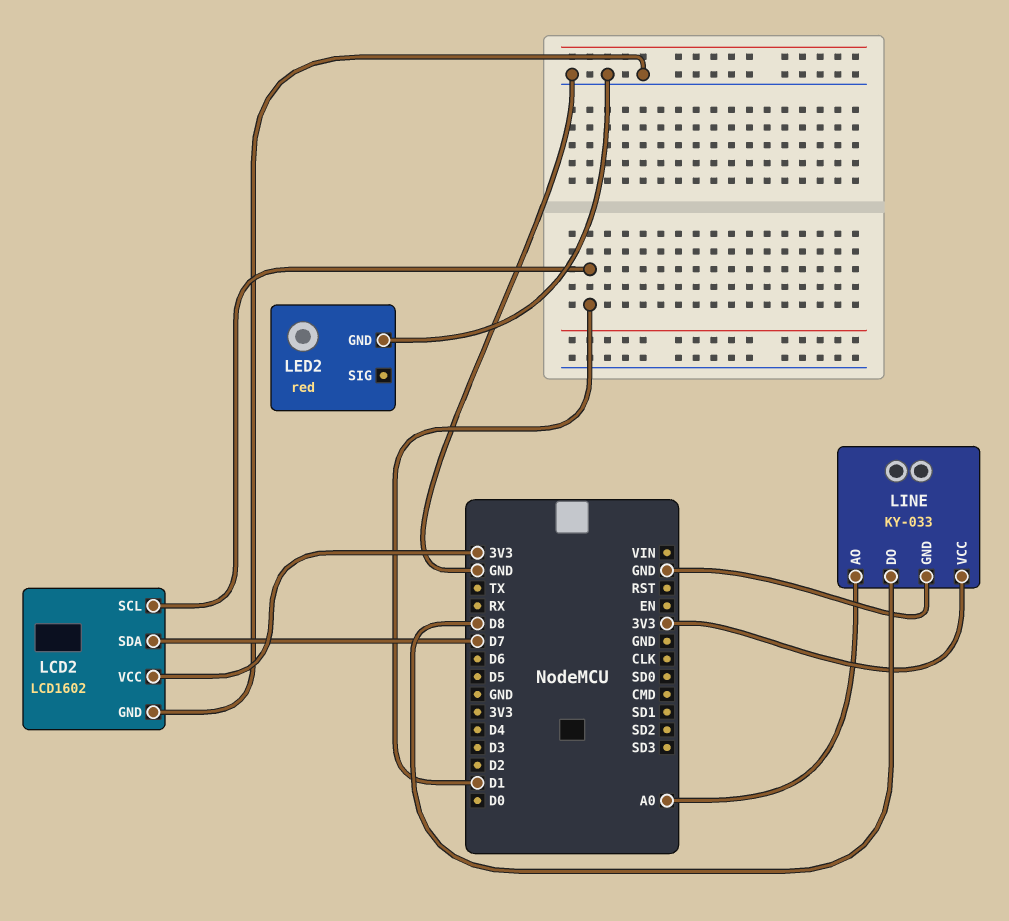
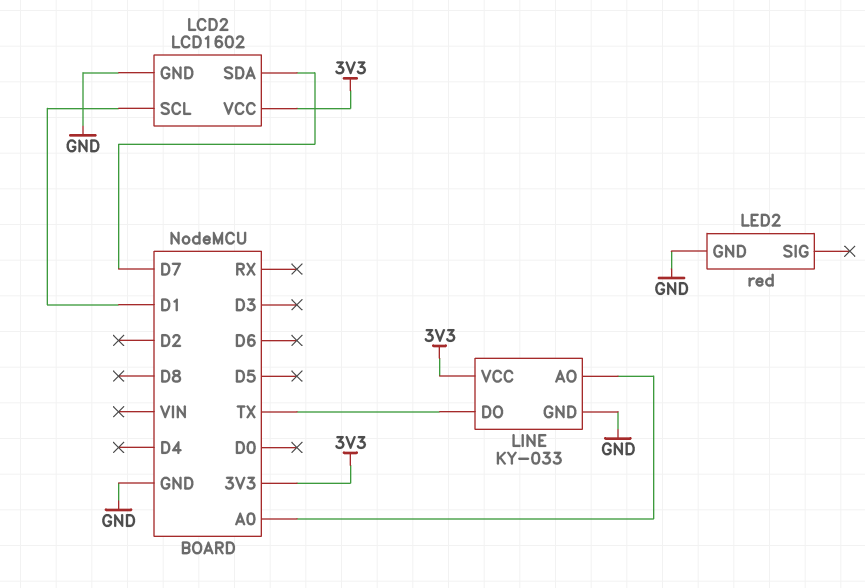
LINE pin DO: D8 -> TX

